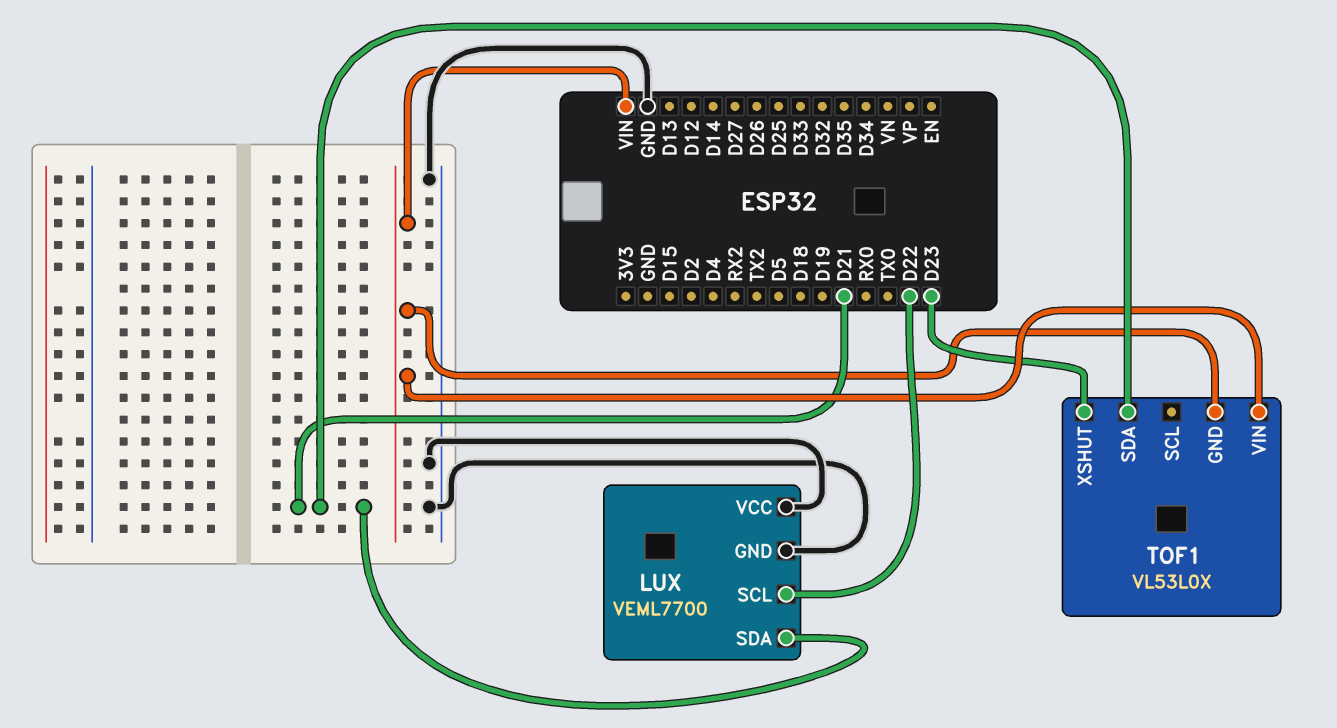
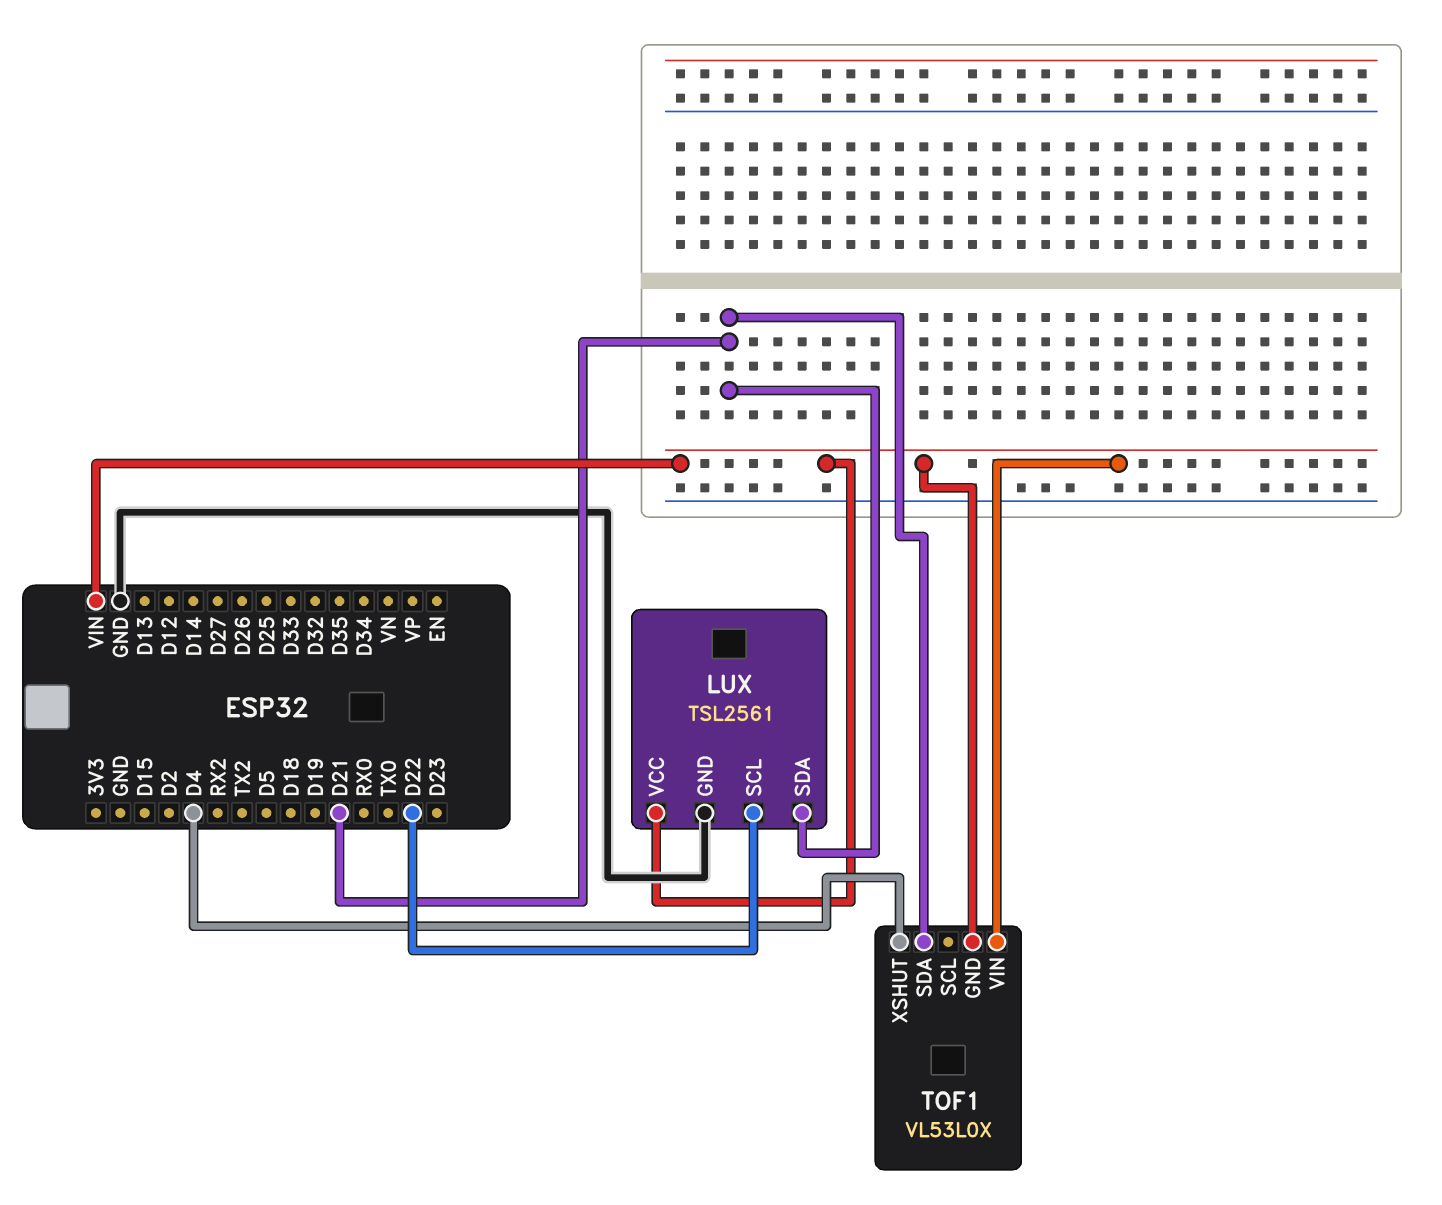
LUX: VEML7700 -> TSL2561
LUX pin VCC: GND -> VIN
TOF1 pin XSHUT: D23 -> D4

